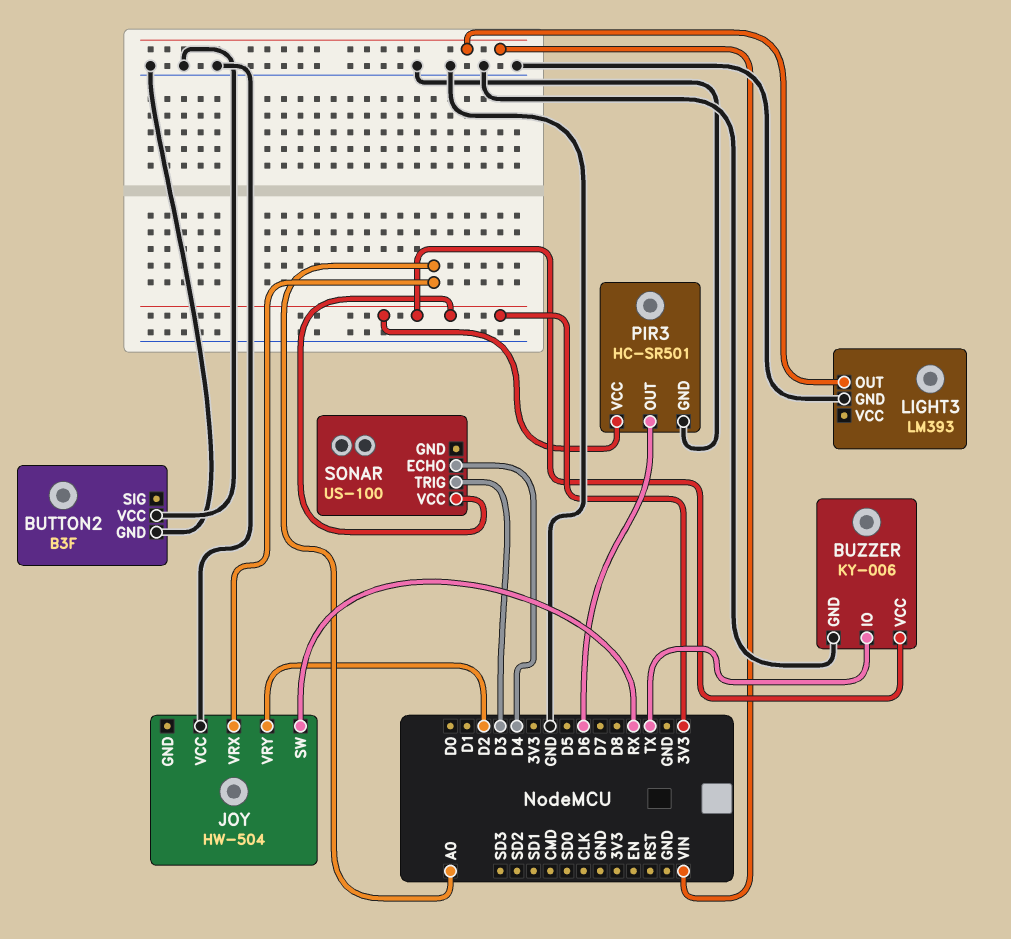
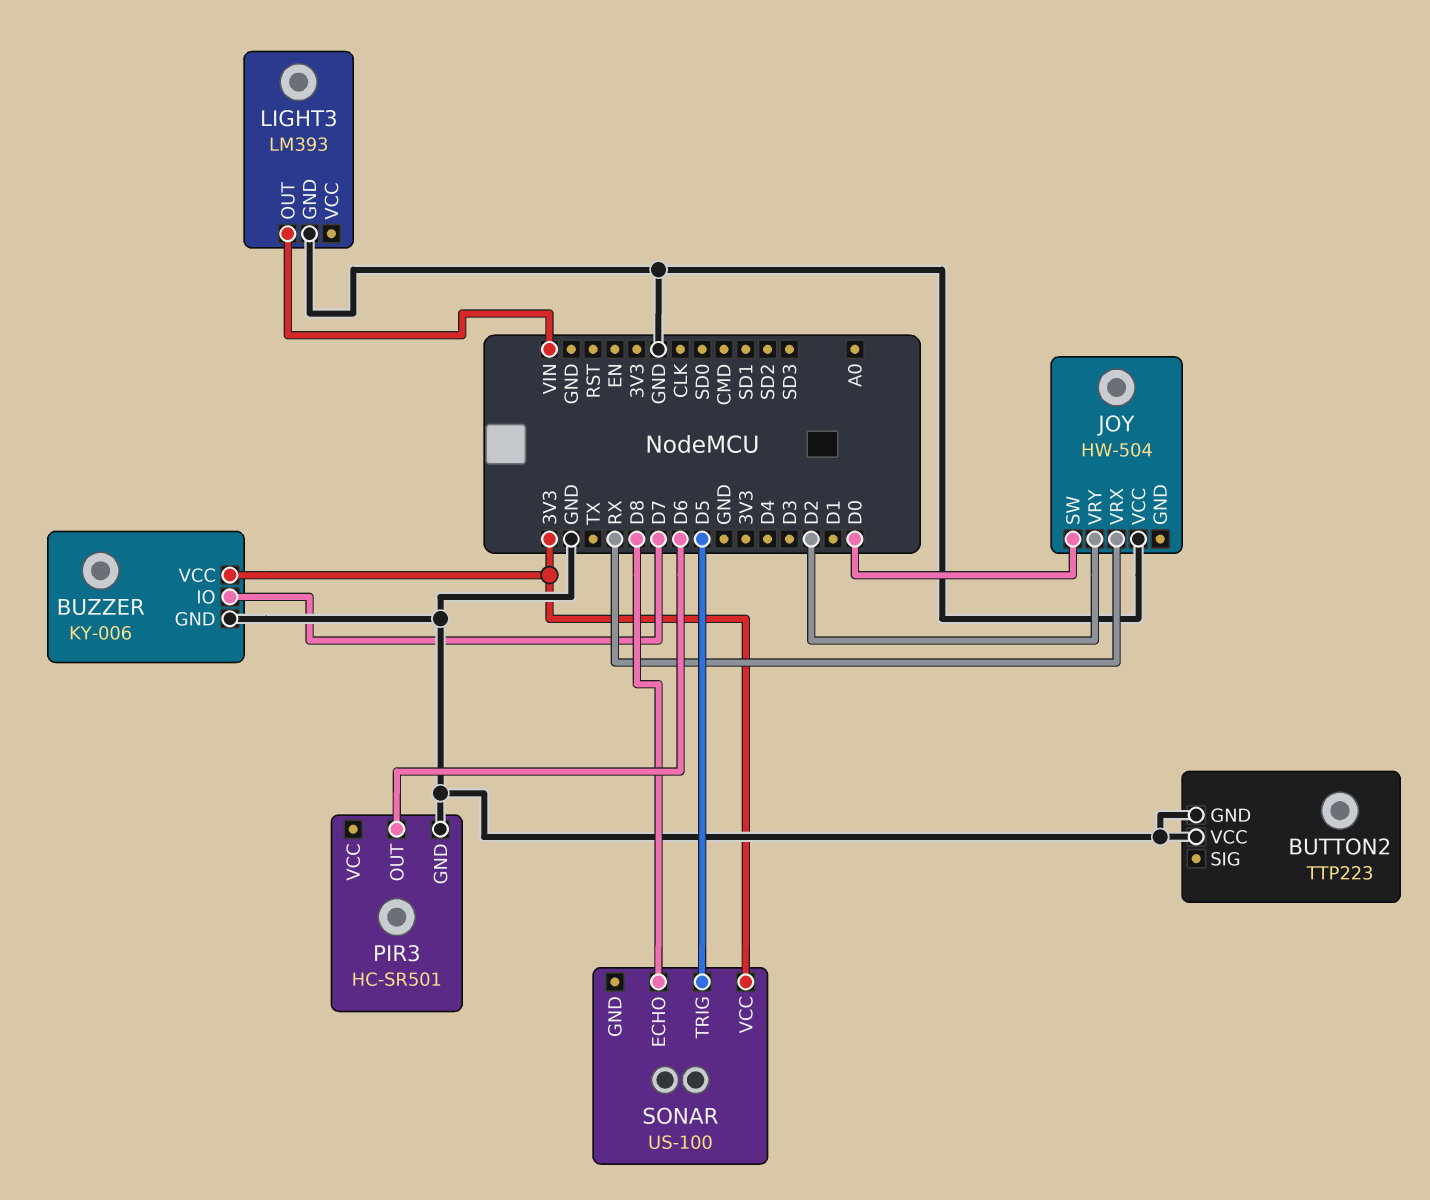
BUTTON2: B3F -> TTP223
BUZZER pin IO: TX -> D7
JOY pin SW: RX -> D0
JOY pin VRX: A0 -> RX
PIR3 pin VCC: 3V3 -> none
SONAR pin ECHO: D4 -> D8
SONAR pin TRIG: D3 -> D5

